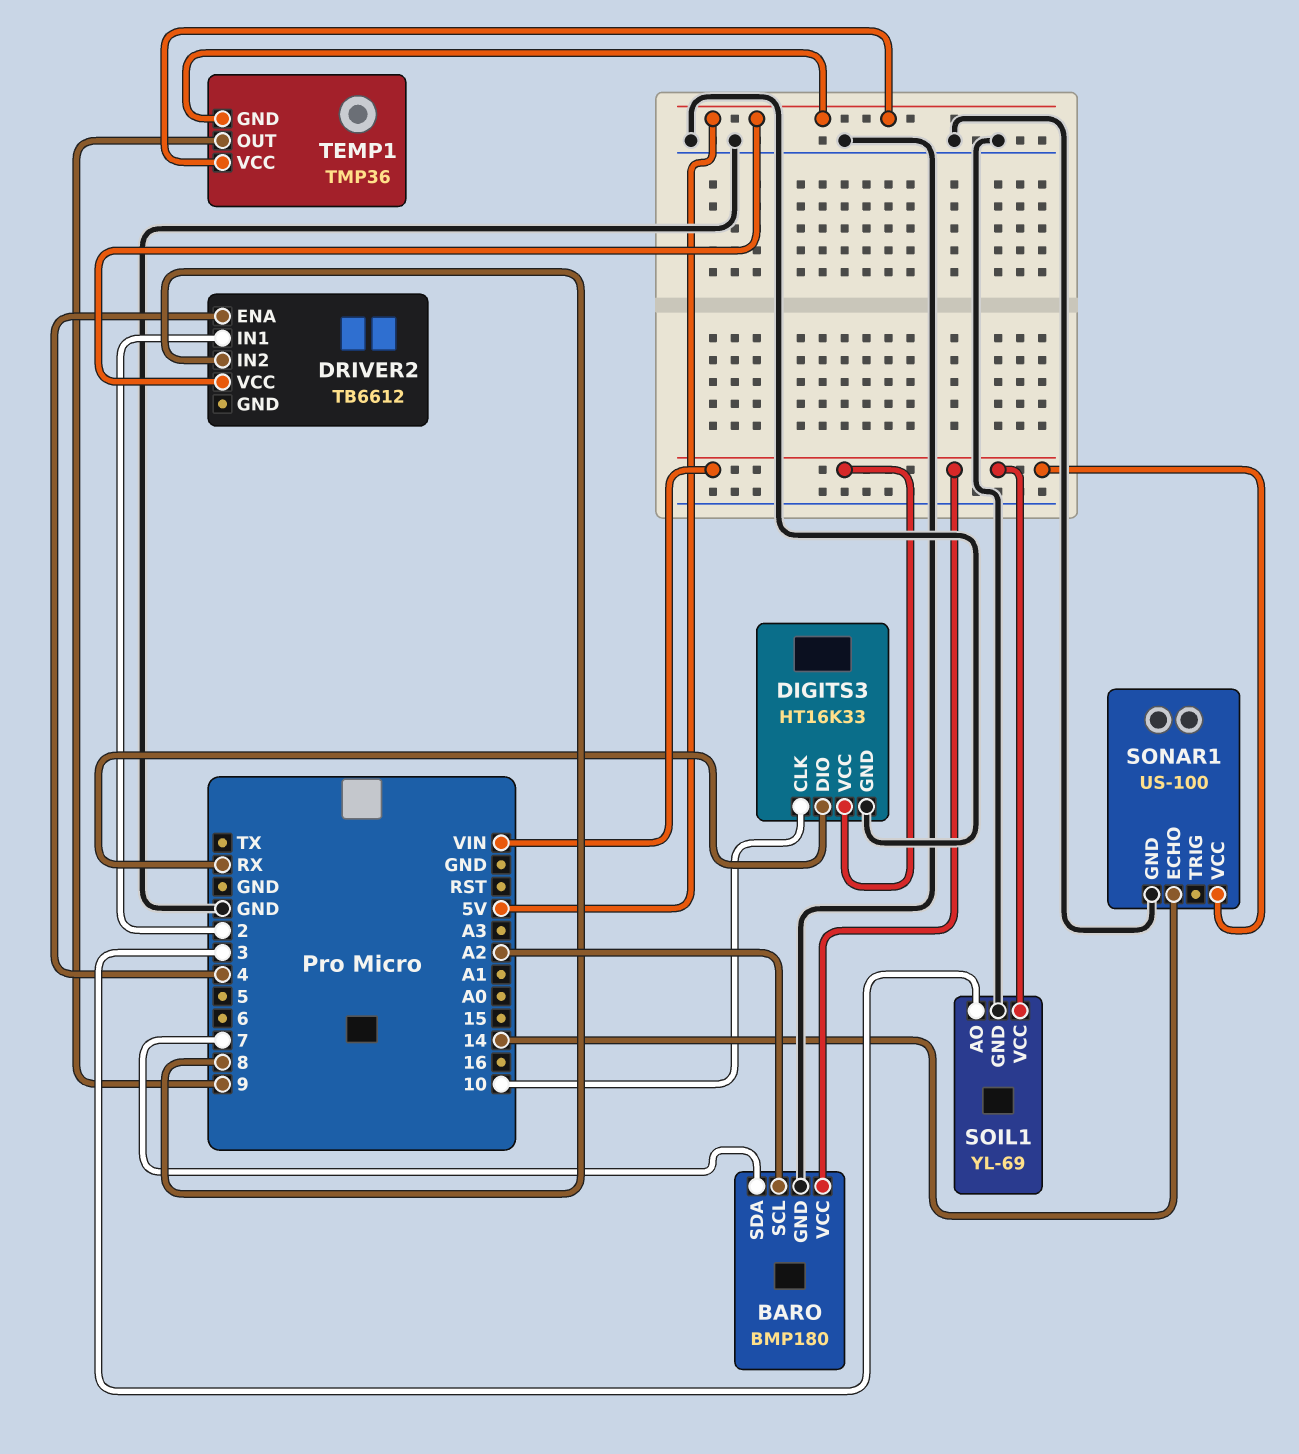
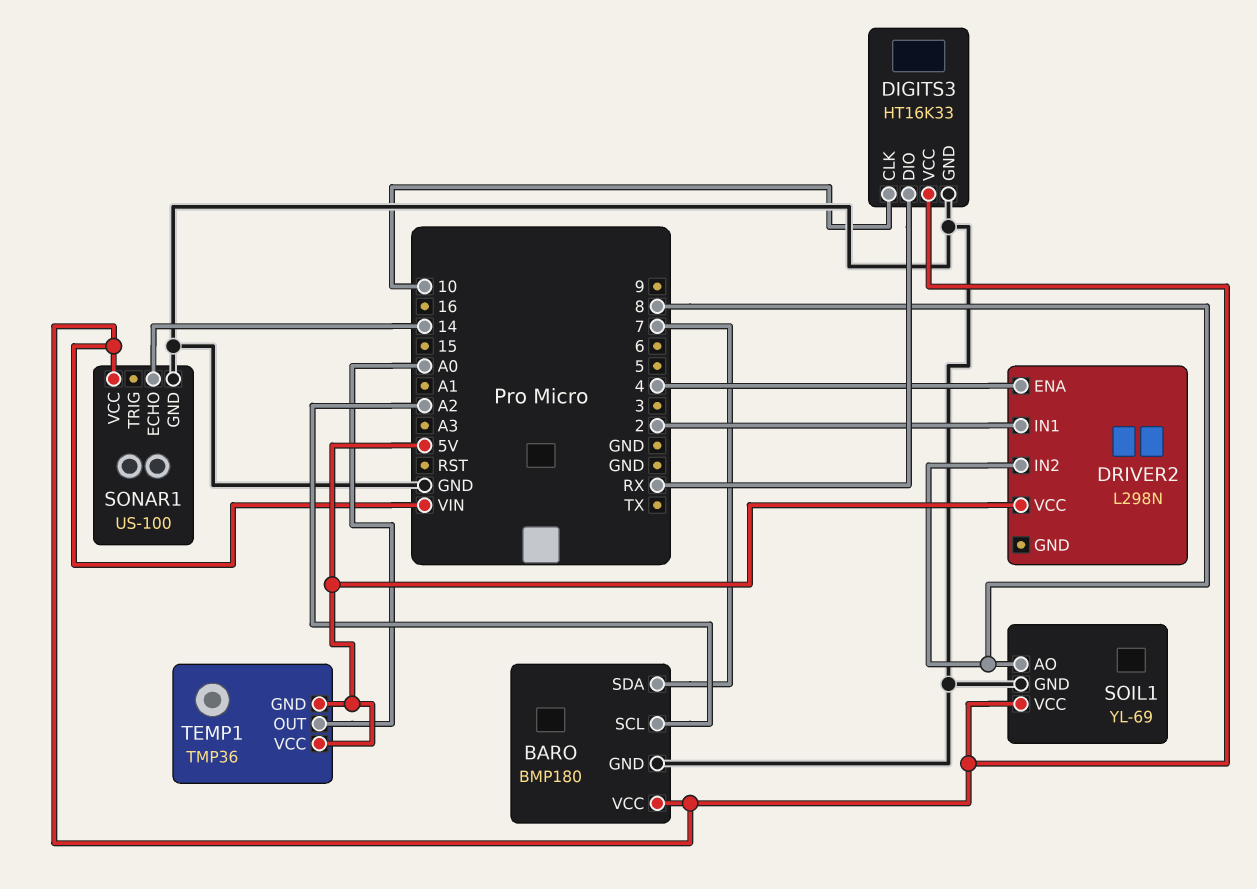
DRIVER2: TB6612 -> L298N
SOIL1 pin AO: 3 -> 8
TEMP1 pin OUT: 9 -> A0

